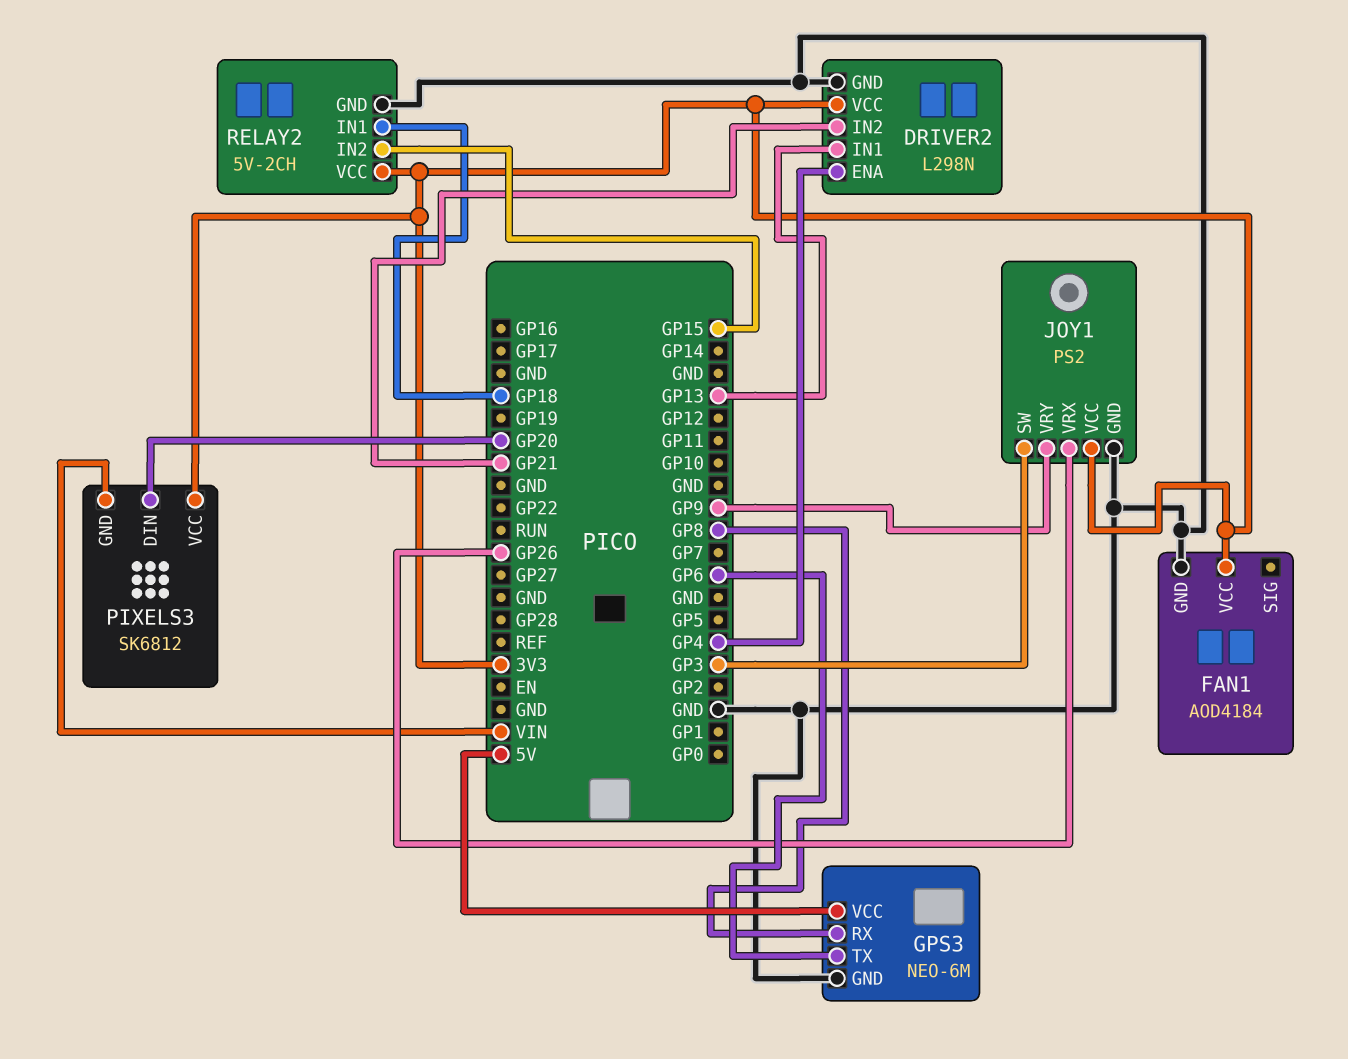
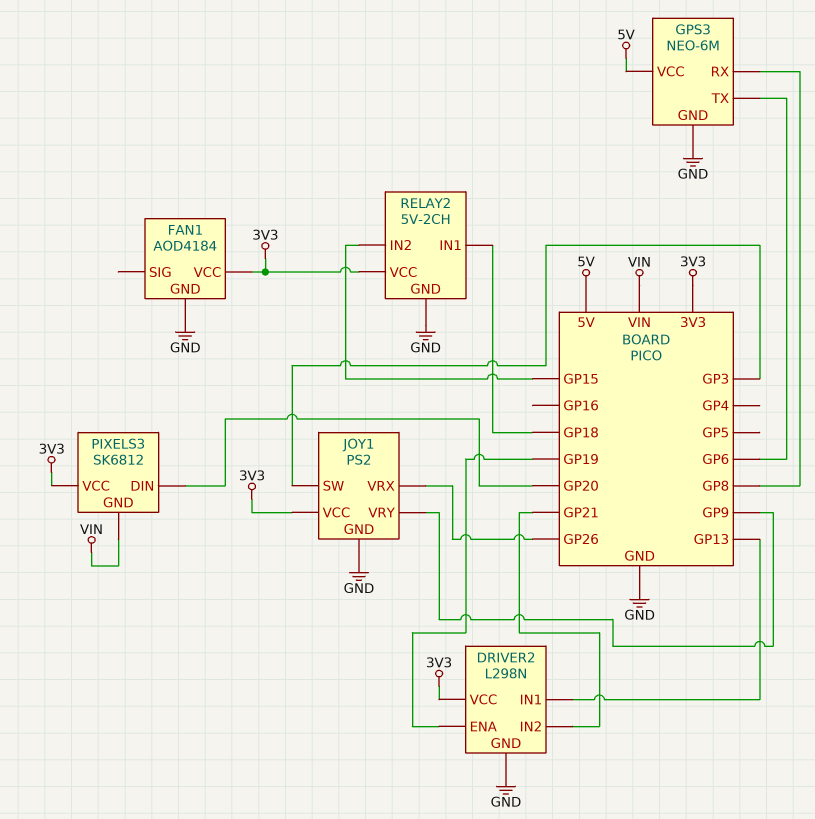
DRIVER2 pin ENA: GP4 -> GP19

